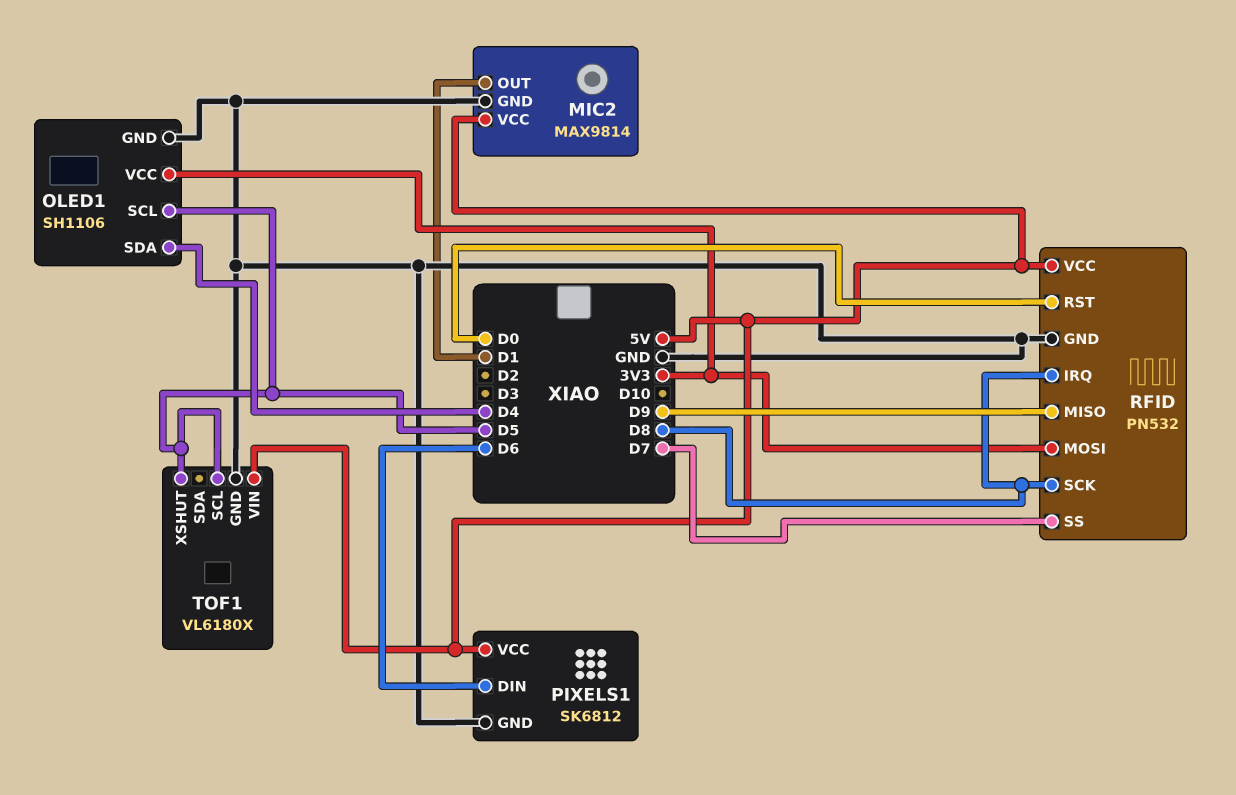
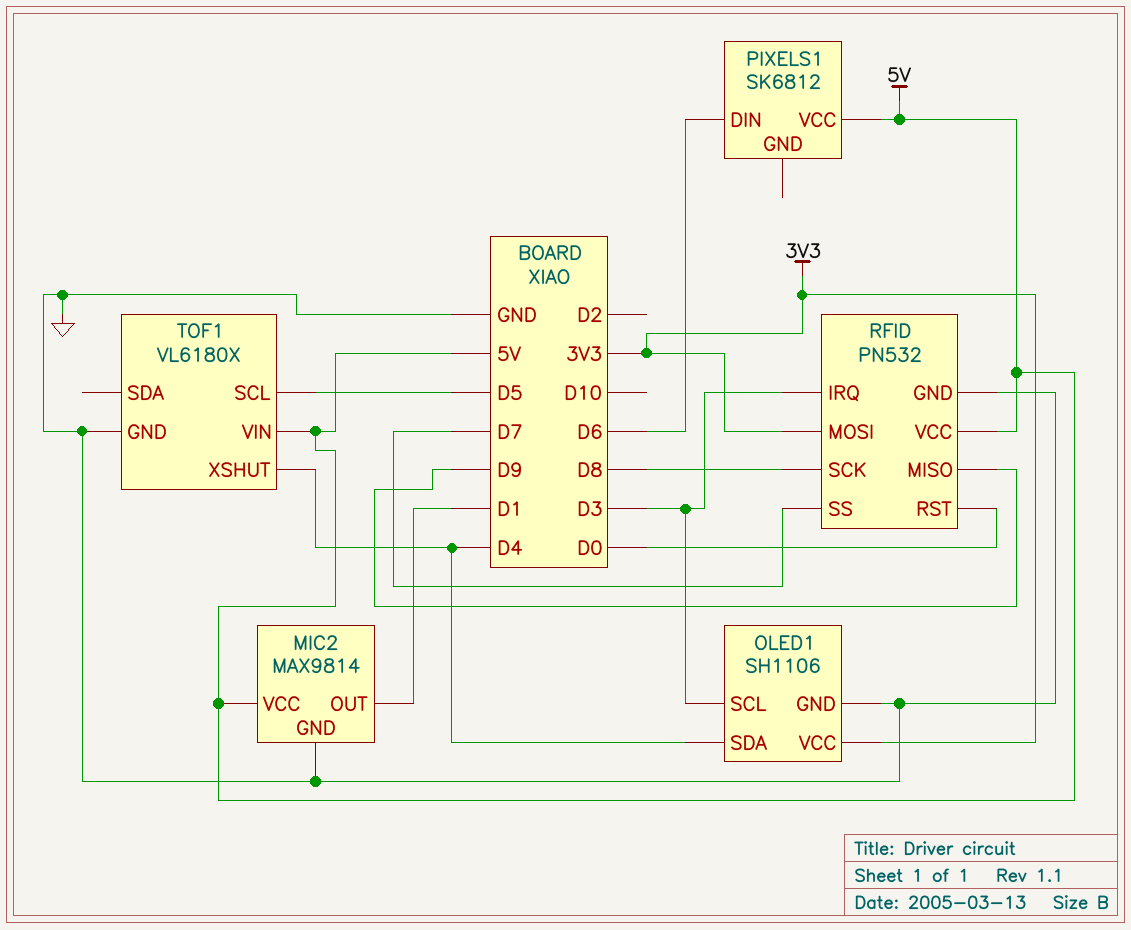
OLED1 pin SCL: D5 -> D3
PIXELS1 pin GND: GND -> none
RFID pin IRQ: D8 -> D3
TOF1 pin XSHUT: D5 -> D4

